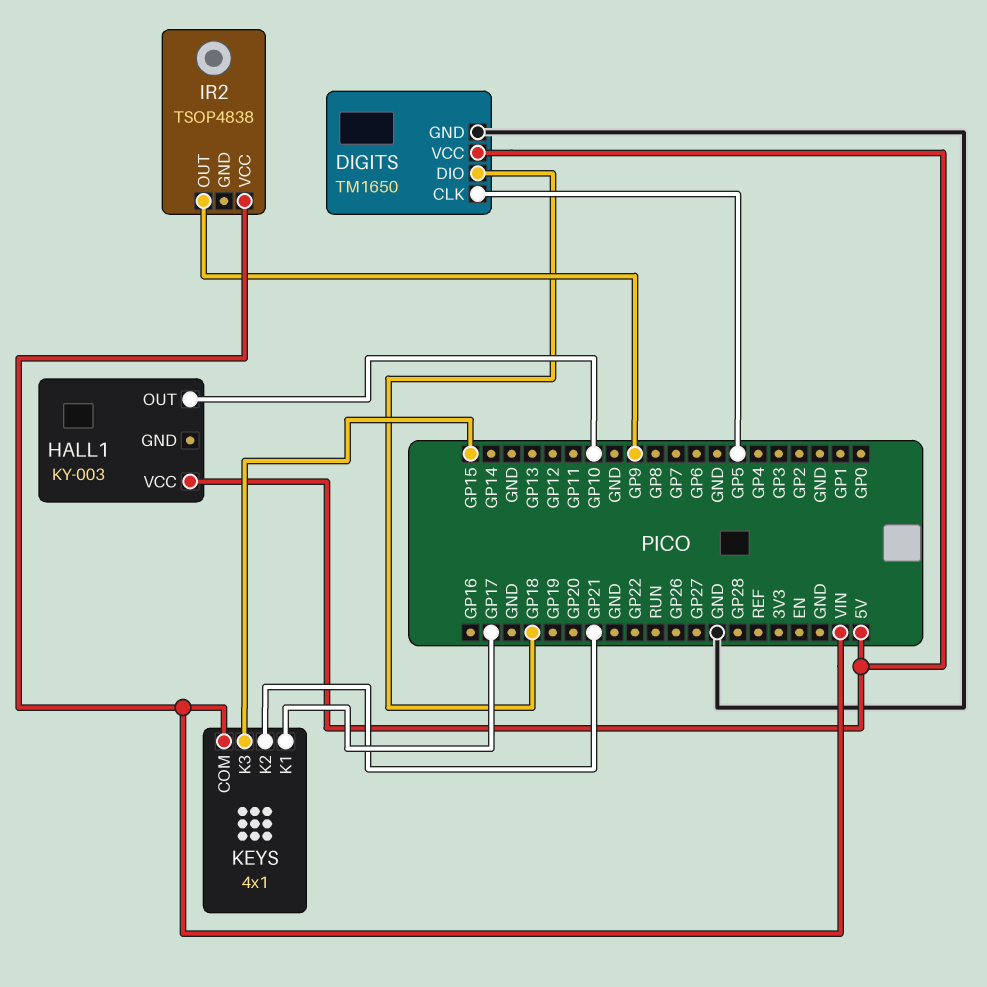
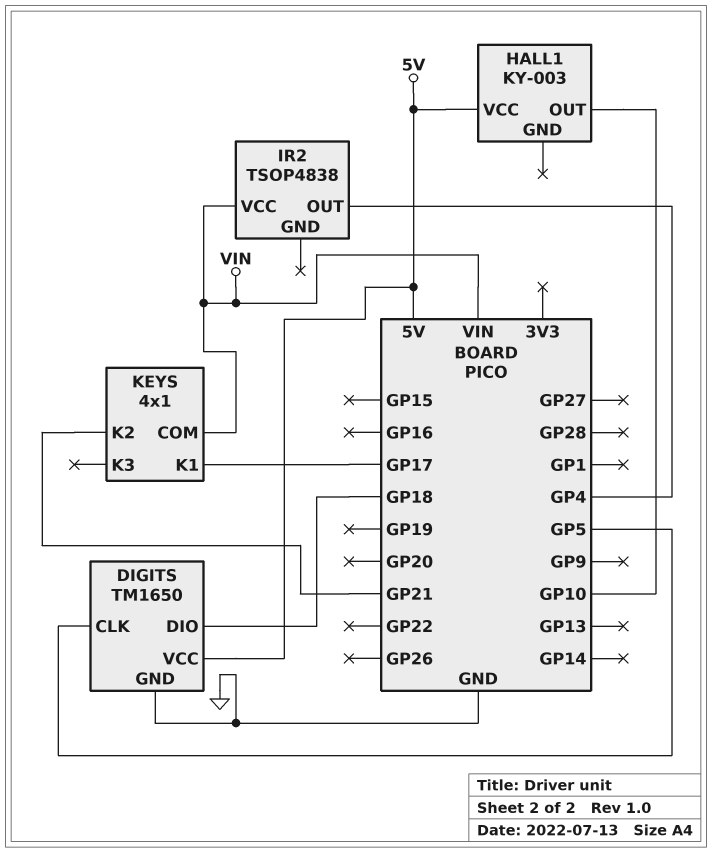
IR2 pin OUT: GP9 -> GP4
KEYS pin K3: GP15 -> none

